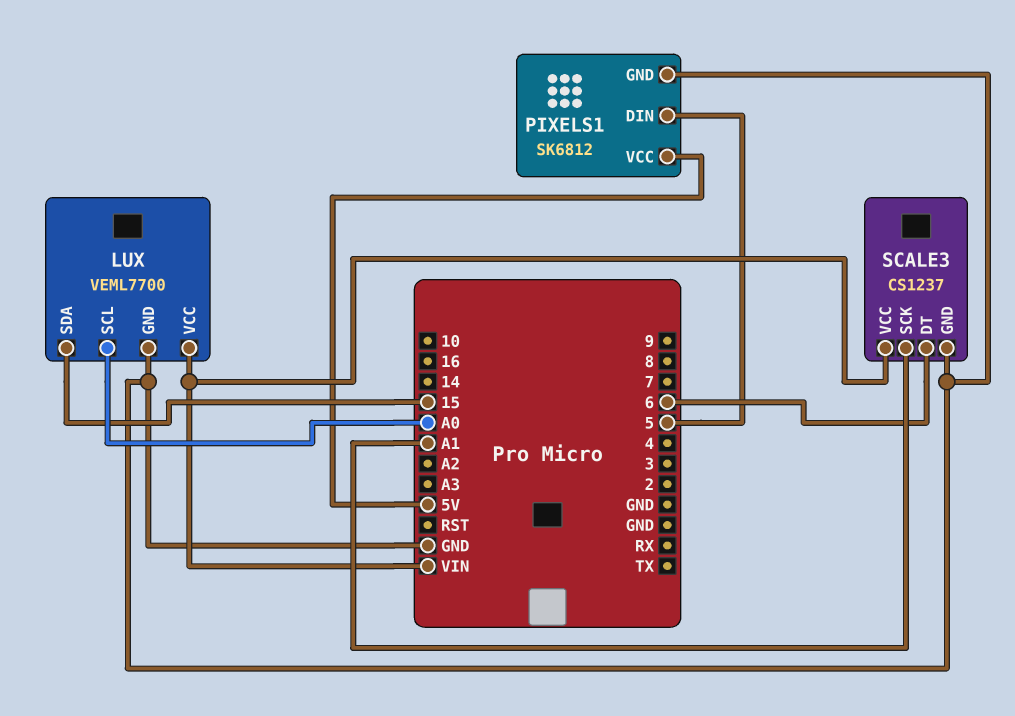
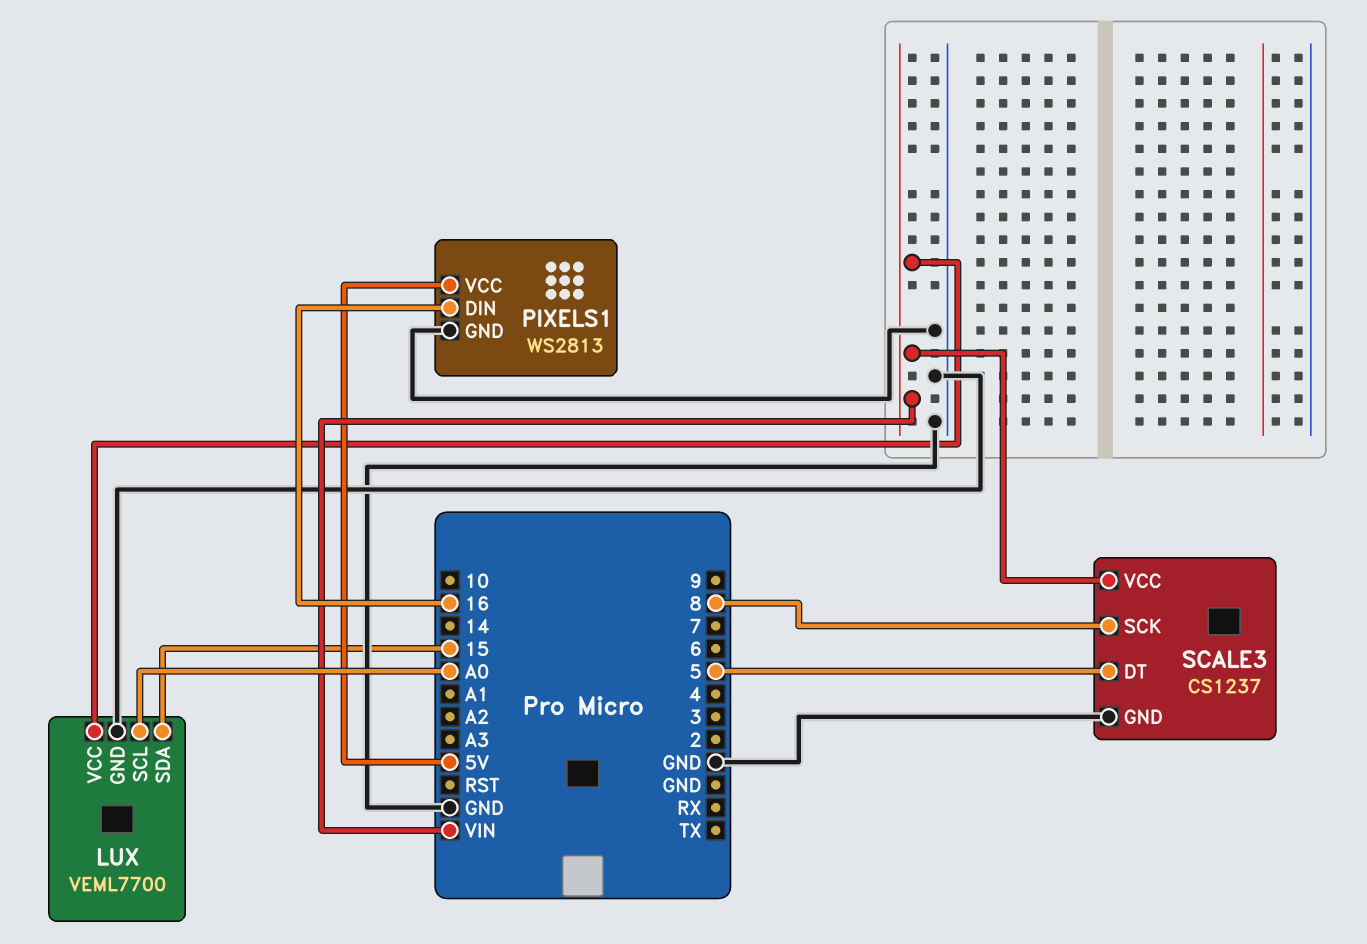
PIXELS1: SK6812 -> WS2813
PIXELS1 pin DIN: 5 -> 16
SCALE3 pin DT: 6 -> 5
SCALE3 pin SCK: A1 -> 8

